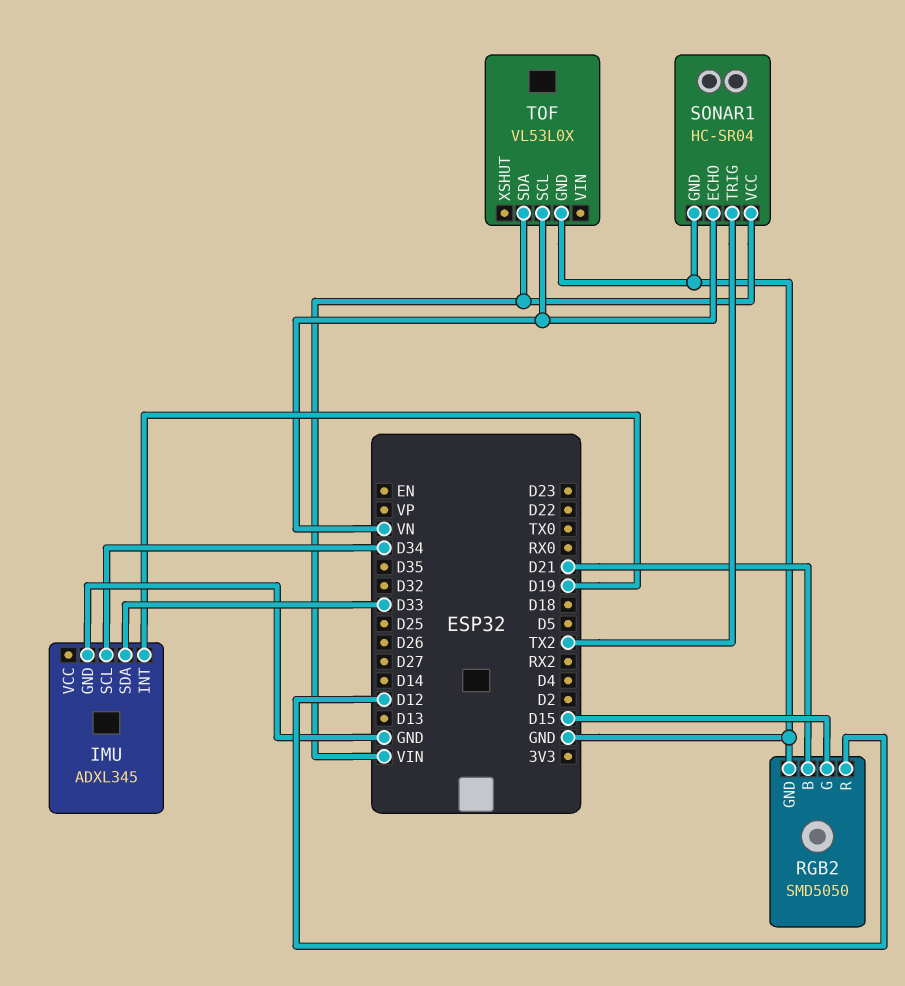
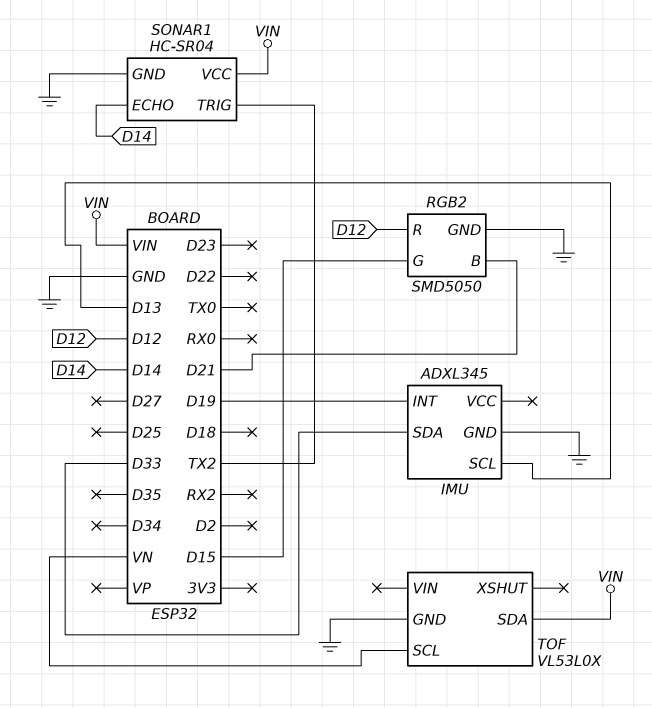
IMU pin SCL: D34 -> D13
SONAR1 pin ECHO: VN -> D14

